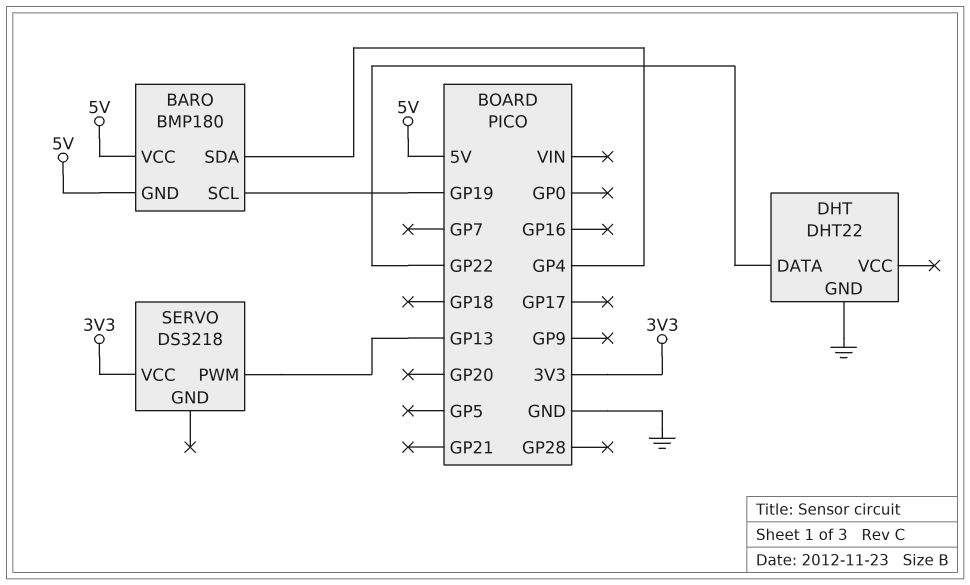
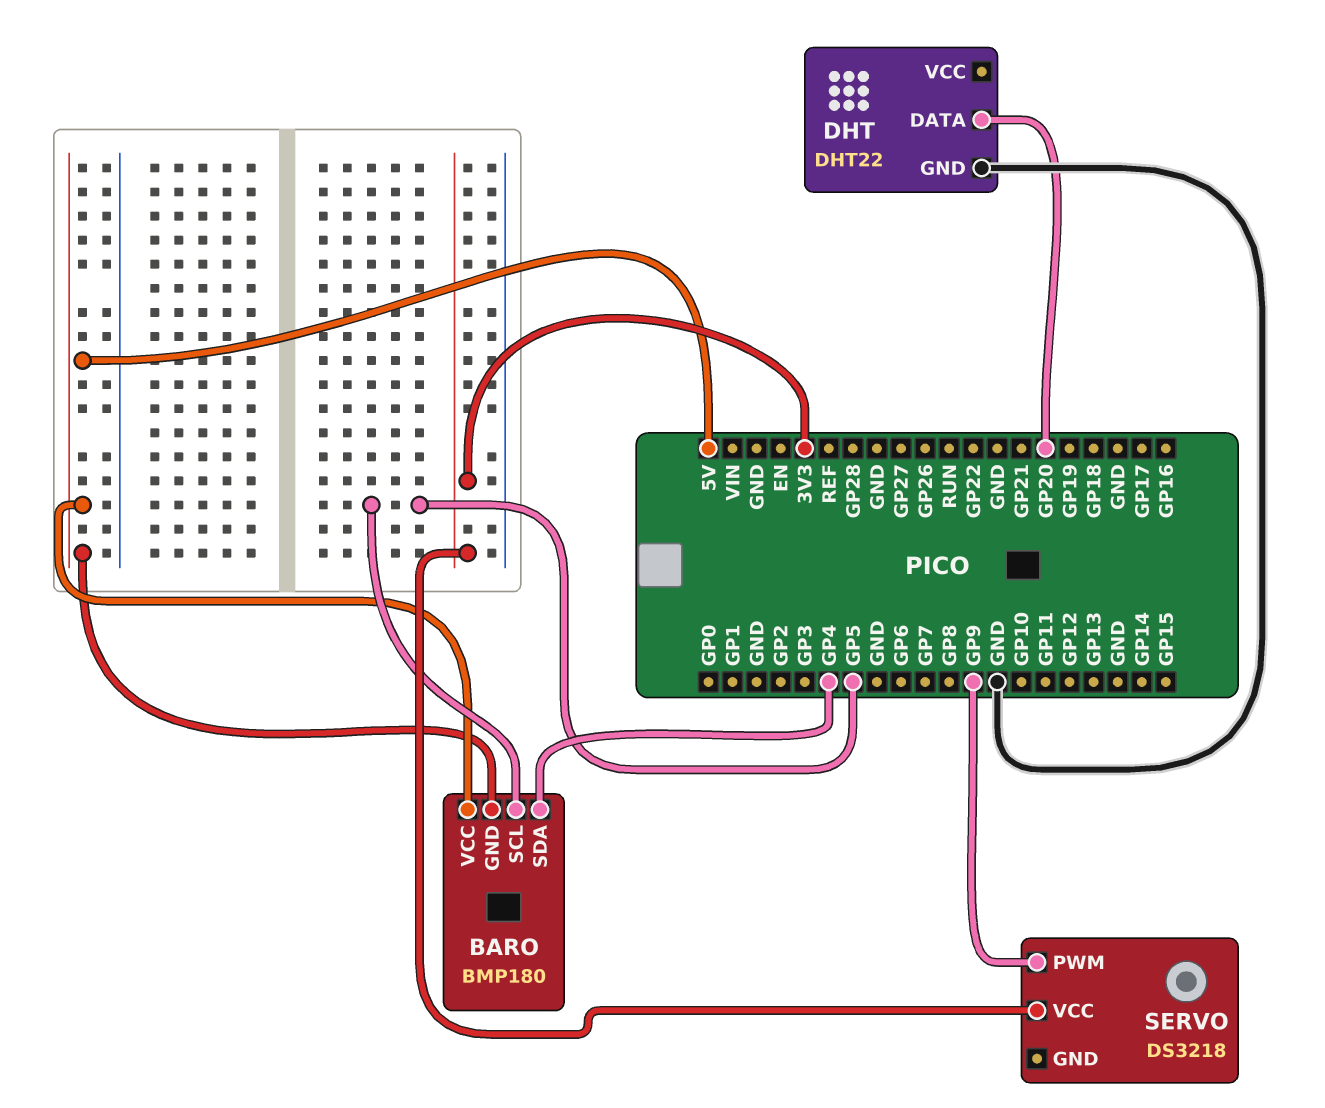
BARO pin SCL: GP19 -> GP5
DHT pin DATA: GP22 -> GP20
SERVO pin PWM: GP13 -> GP9

